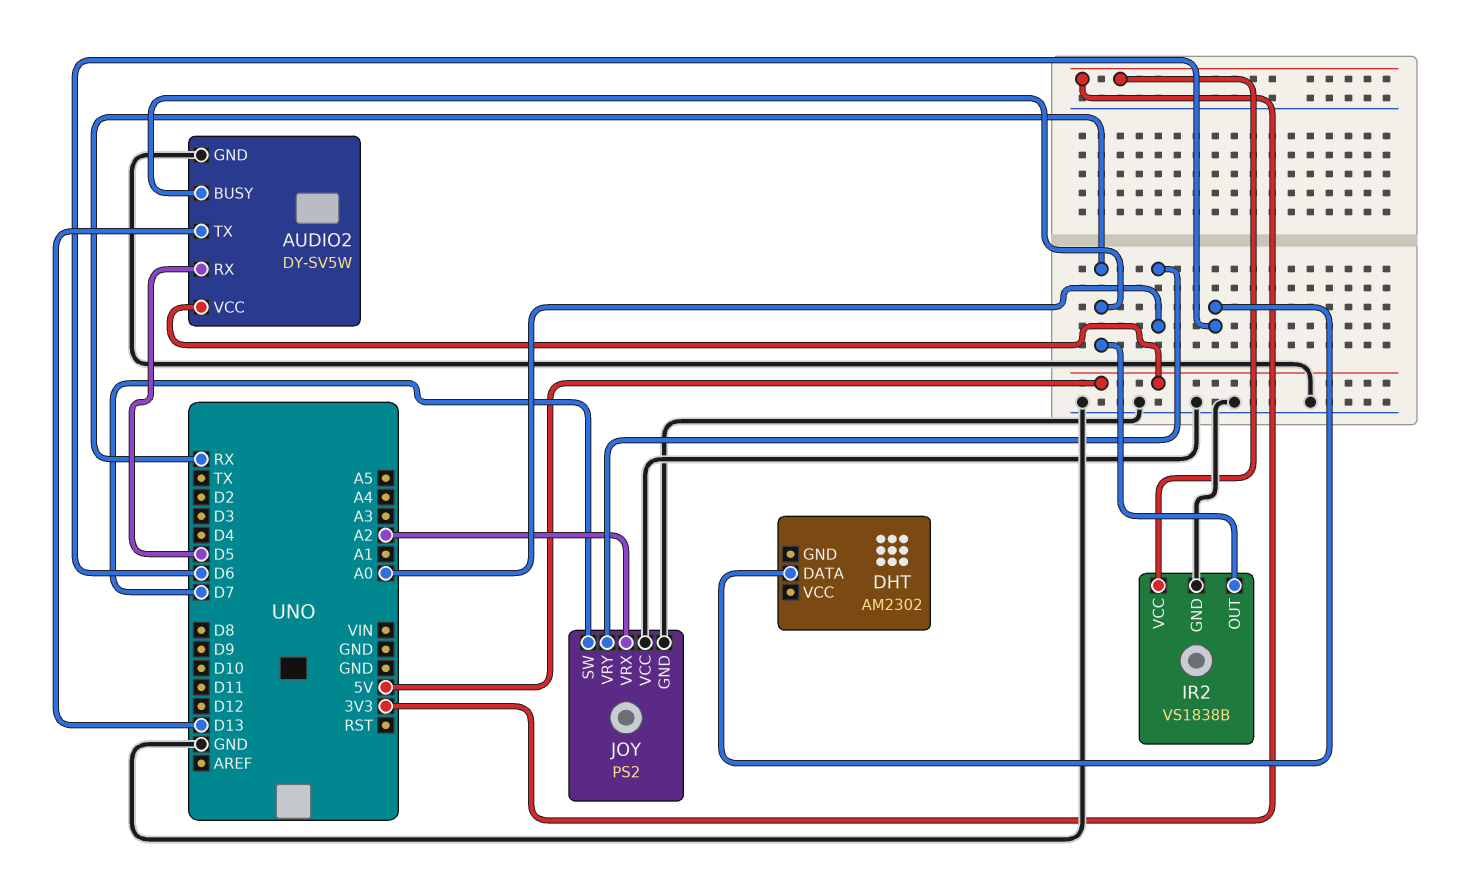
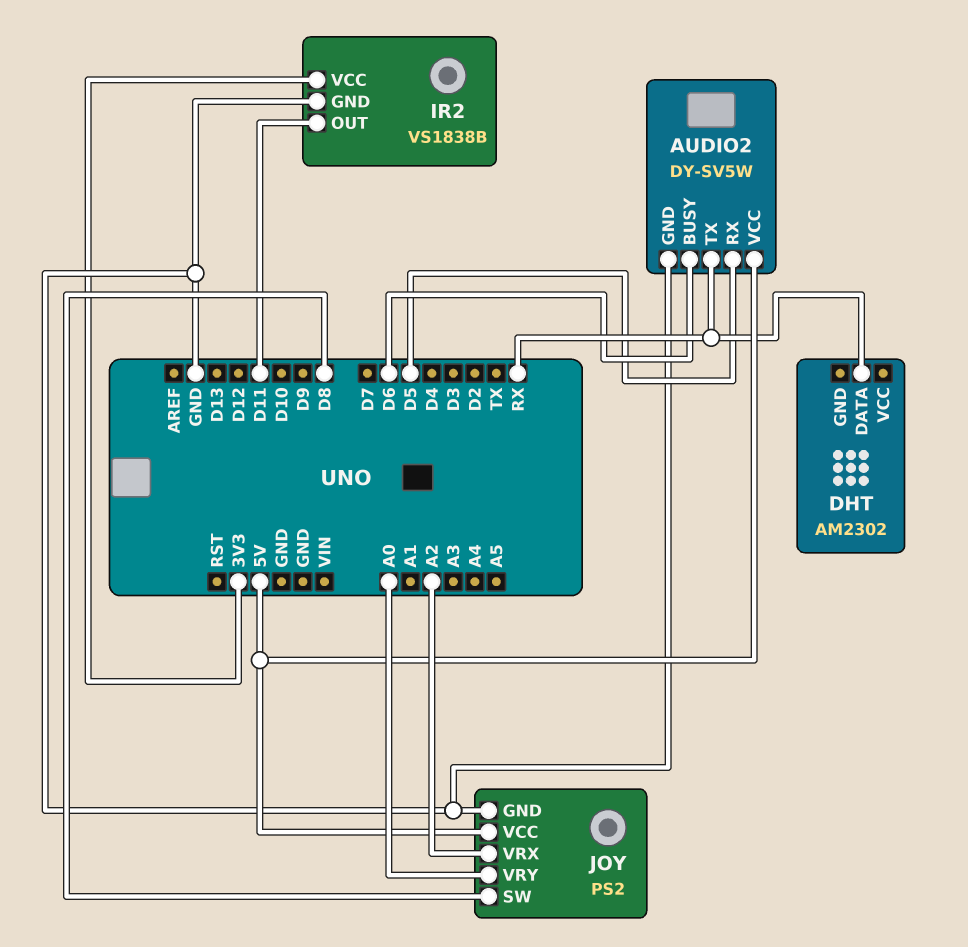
AUDIO2 pin BUSY: RX -> D6
AUDIO2 pin TX: D13 -> RX
DHT pin DATA: D6 -> RX
IR2 pin OUT: RX -> D11
JOY pin SW: D7 -> D8
JOY pin VCC: GND -> 5V

